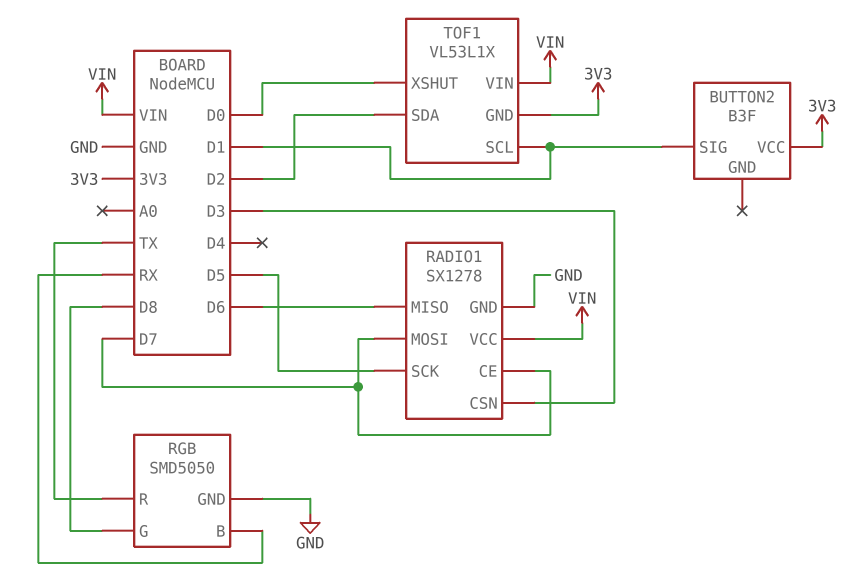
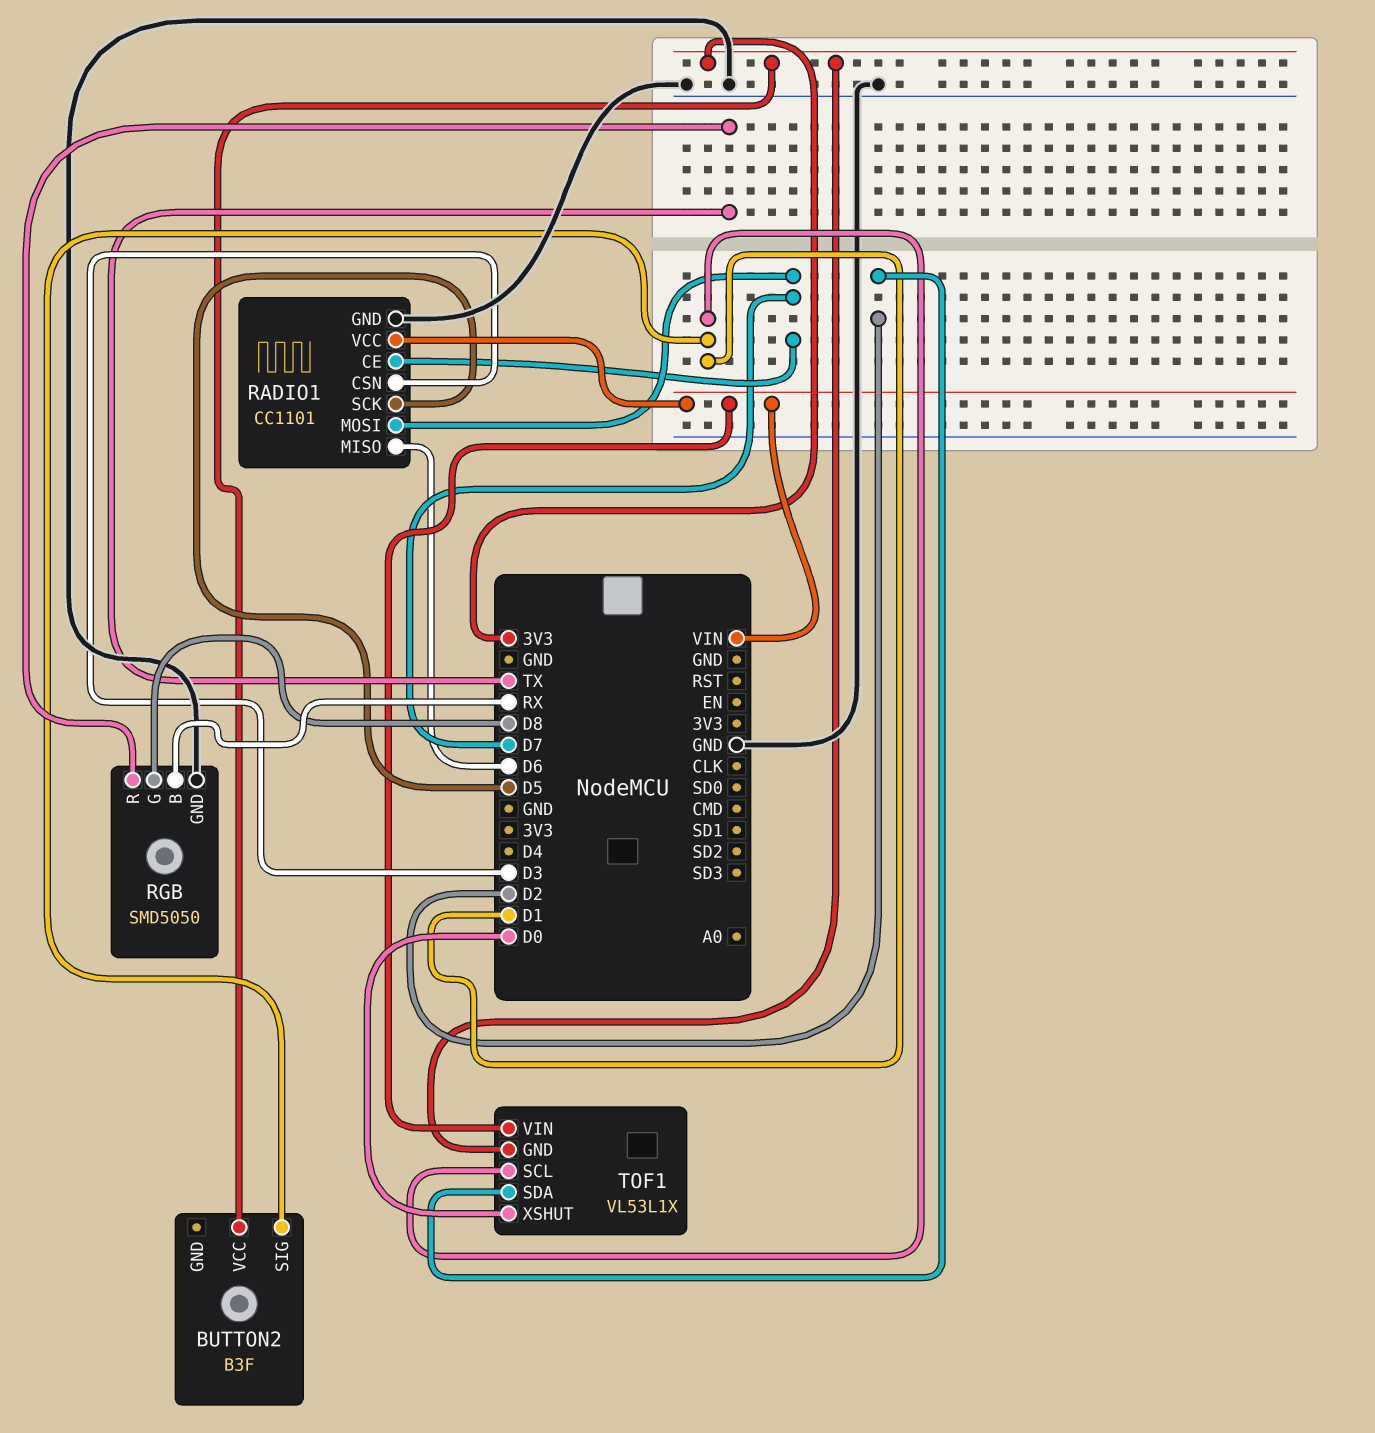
RADIO1: SX1278 -> CC1101

